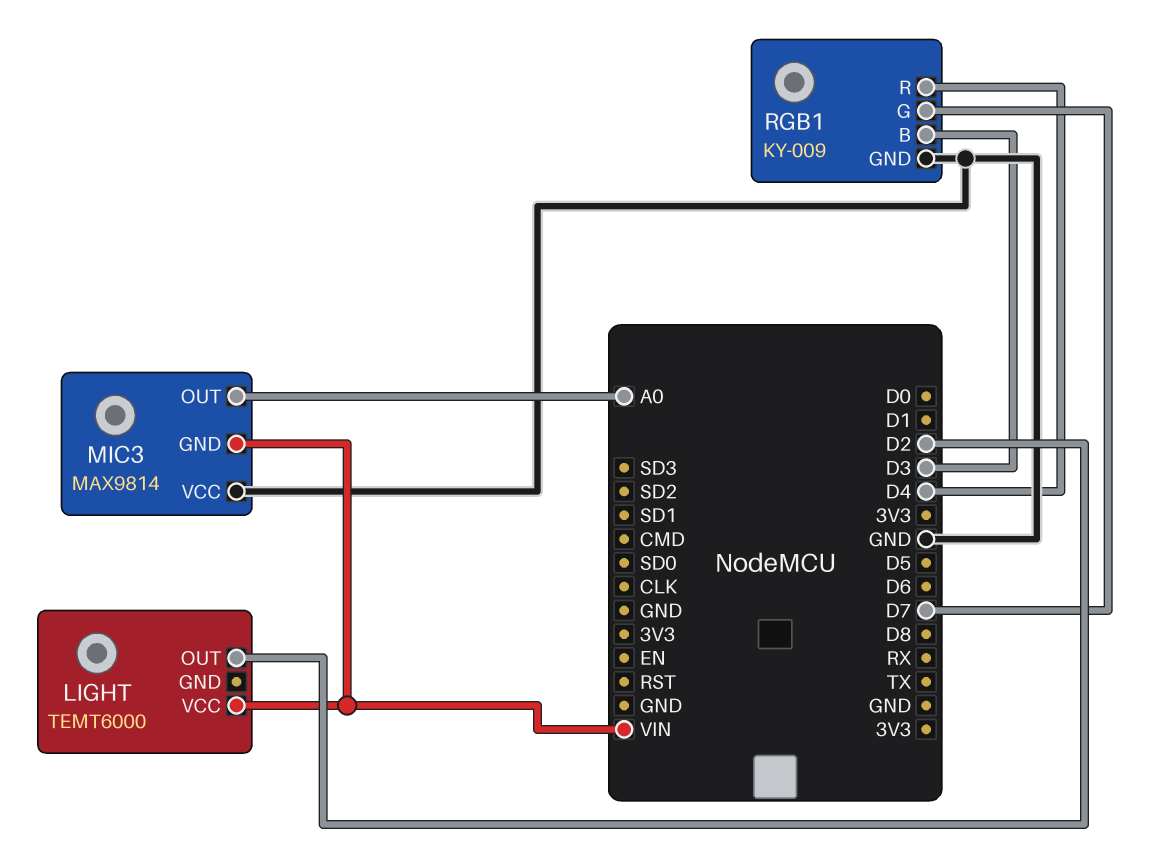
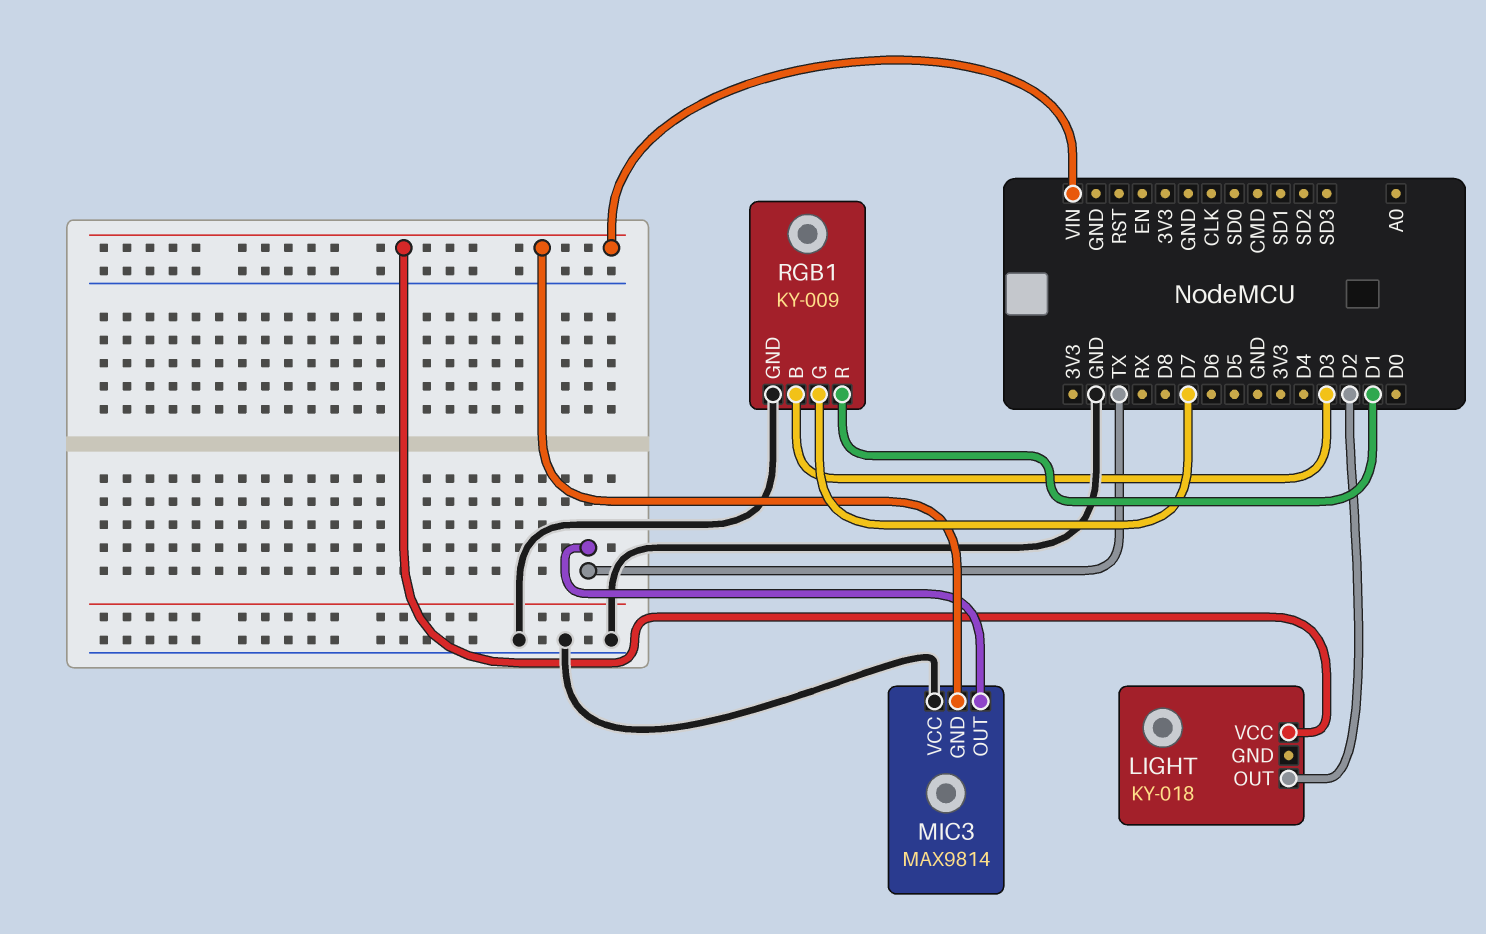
LIGHT: TEMT6000 -> KY-018
MIC3 pin OUT: A0 -> TX
RGB1 pin R: D4 -> D1

